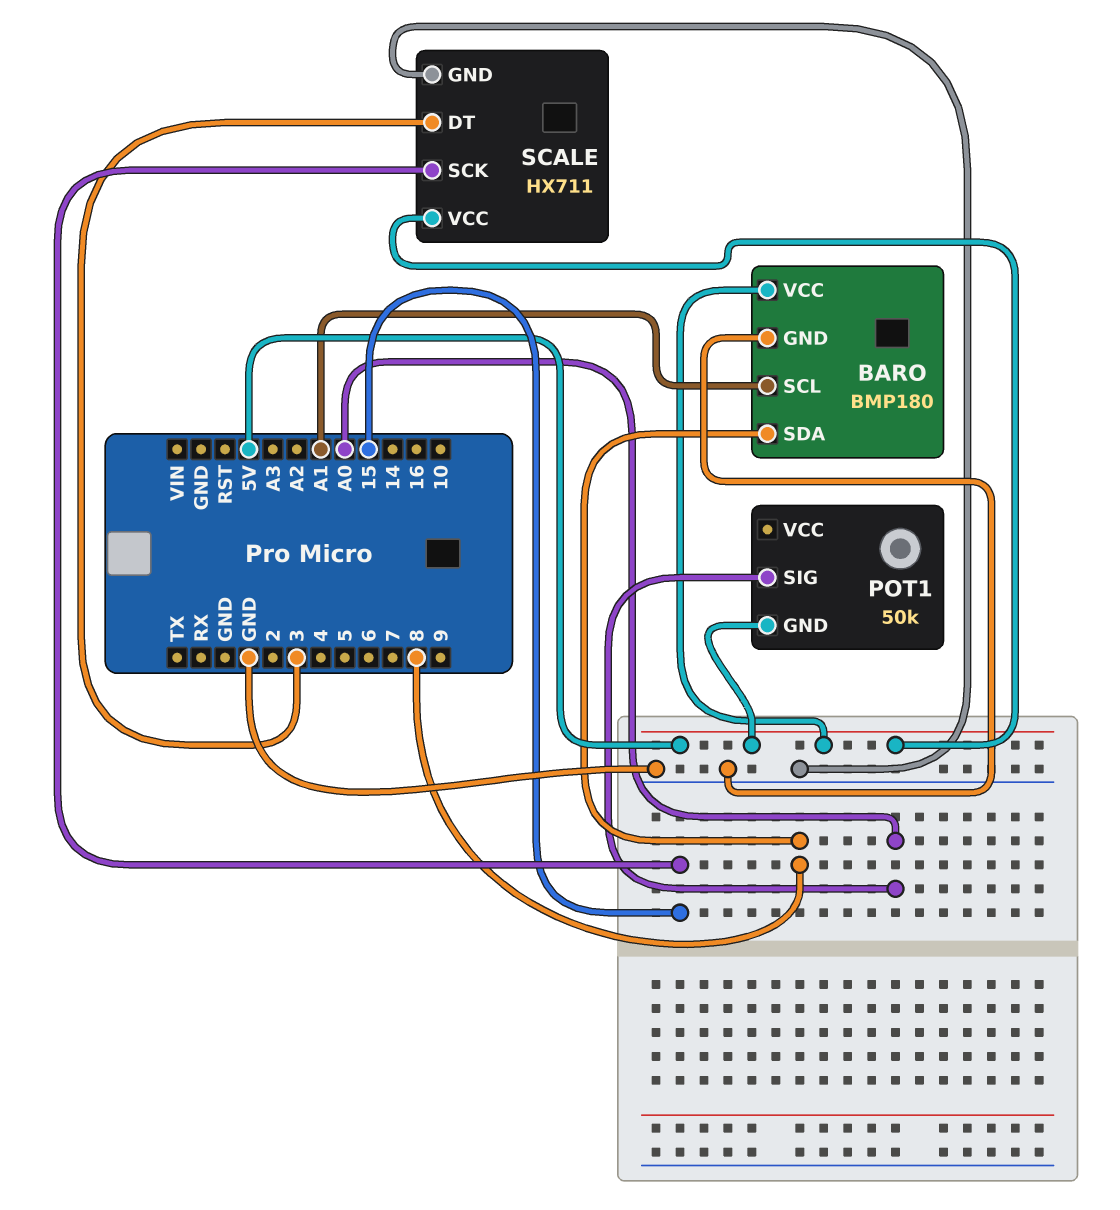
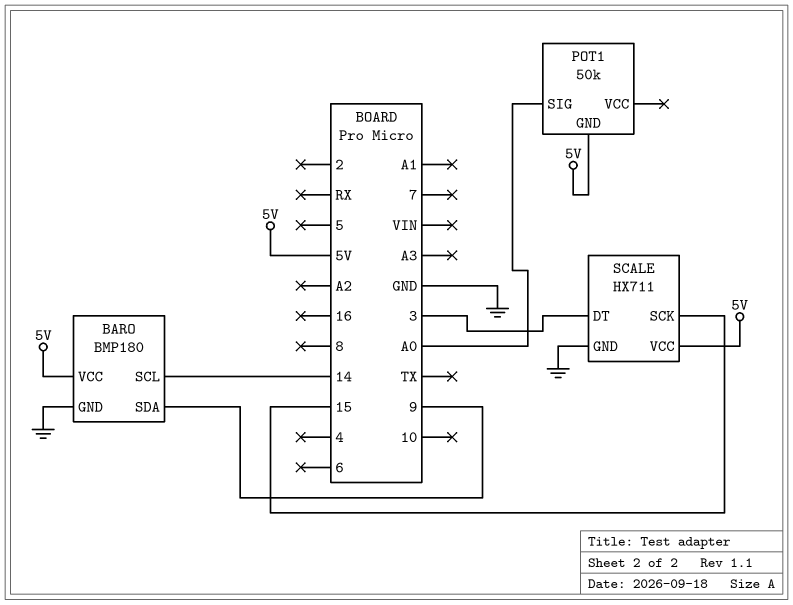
BARO pin SCL: A1 -> 14
BARO pin SDA: 8 -> 9

